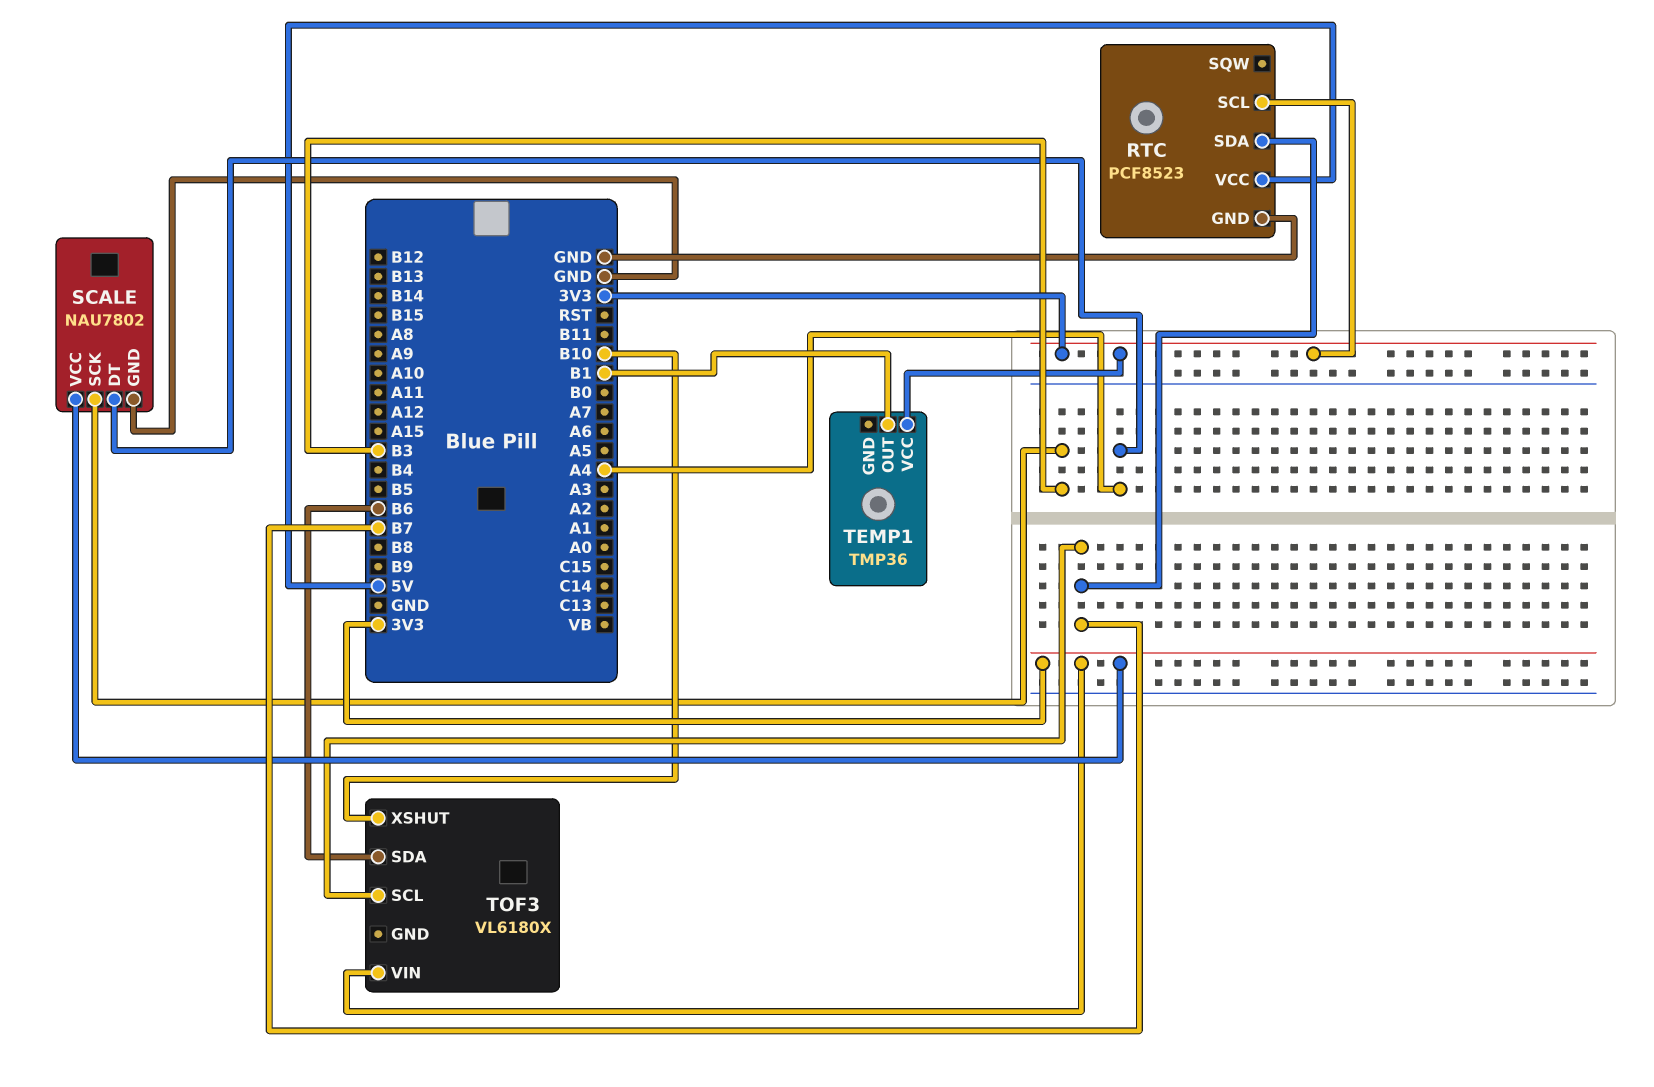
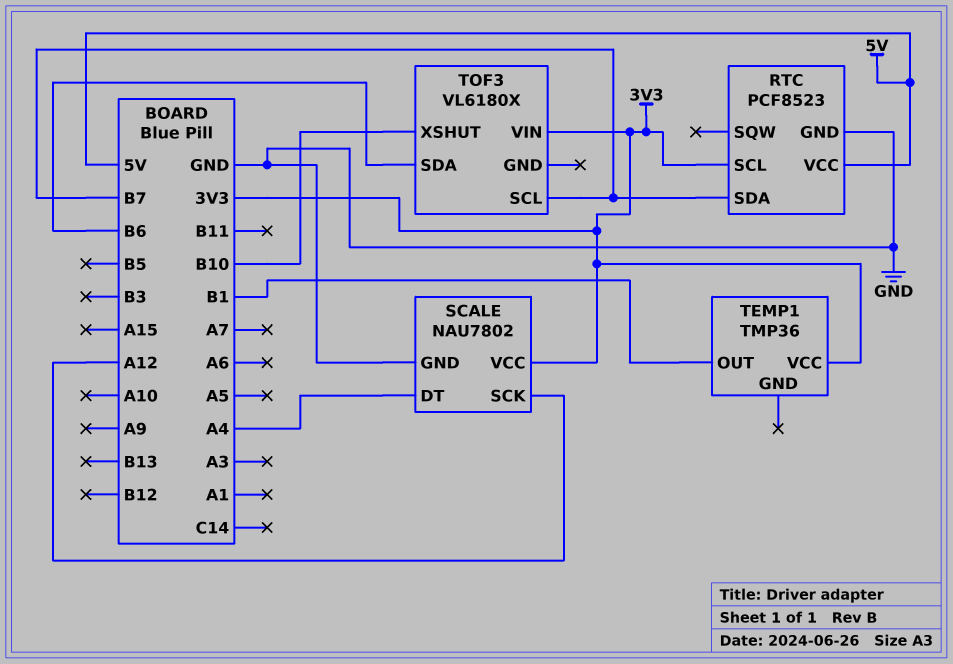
SCALE pin SCK: B3 -> A12

